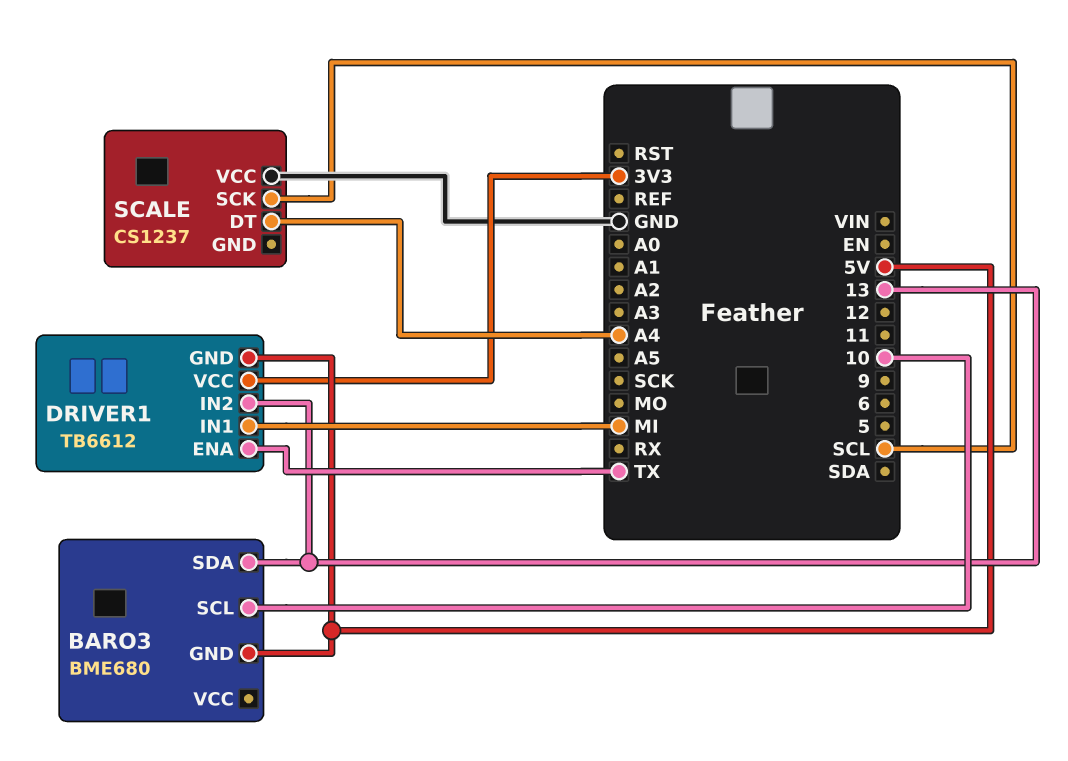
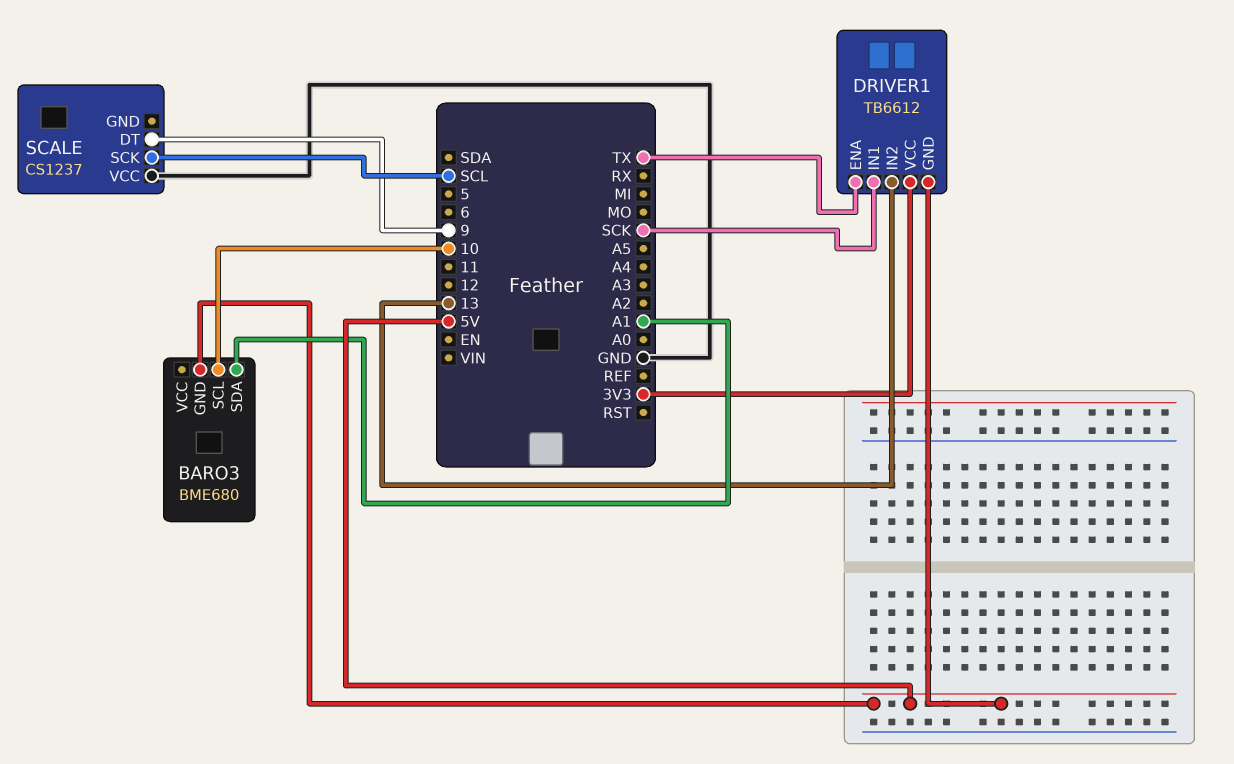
BARO3 pin SDA: 13 -> A1
DRIVER1 pin IN1: MI -> SCK
SCALE pin DT: A4 -> 9

